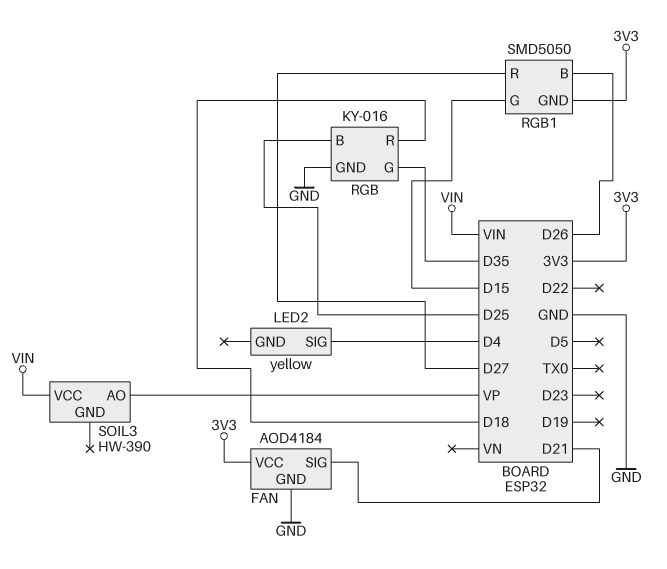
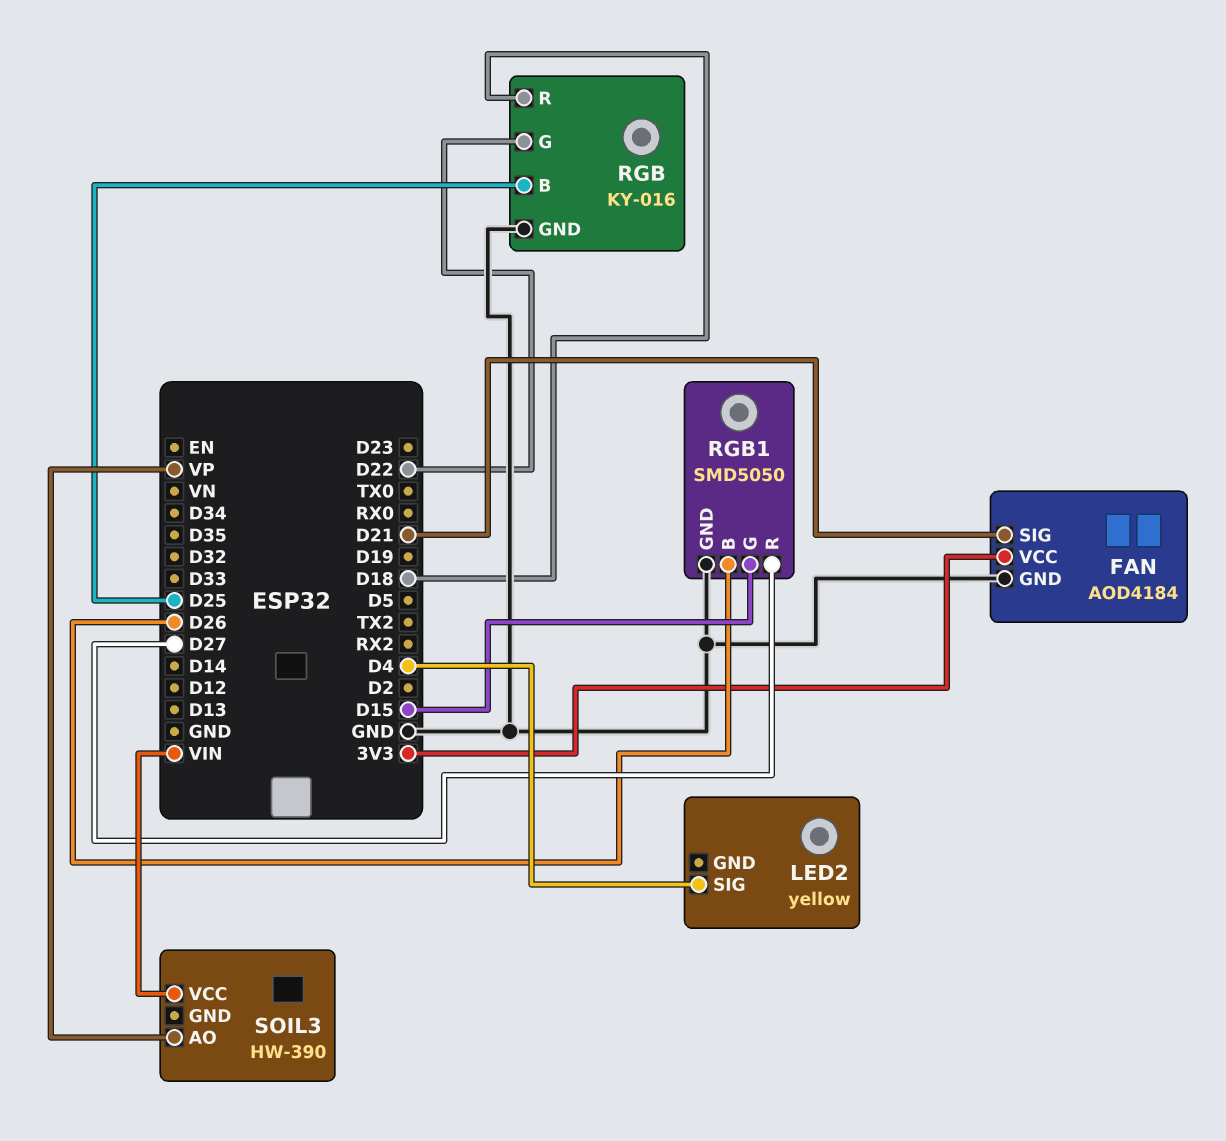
RGB pin G: D35 -> D22
RGB1 pin GND: 3V3 -> GND

